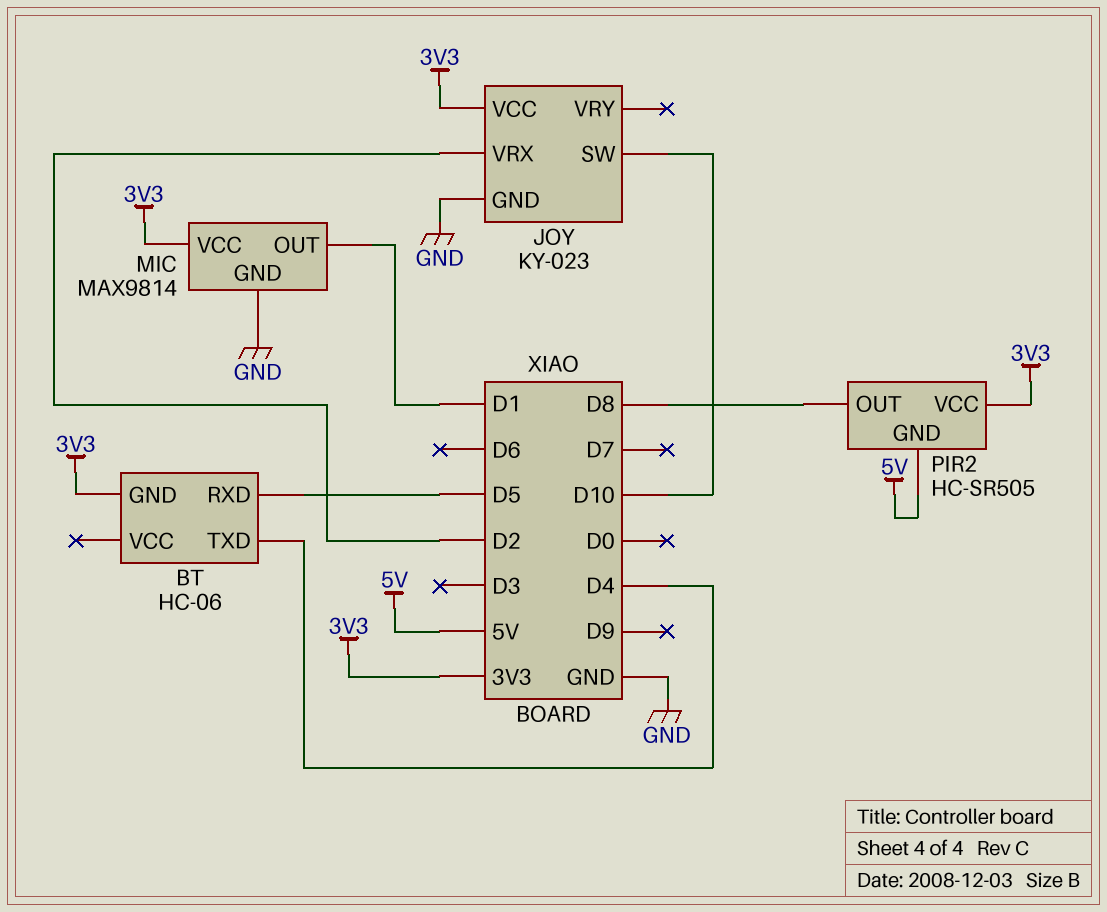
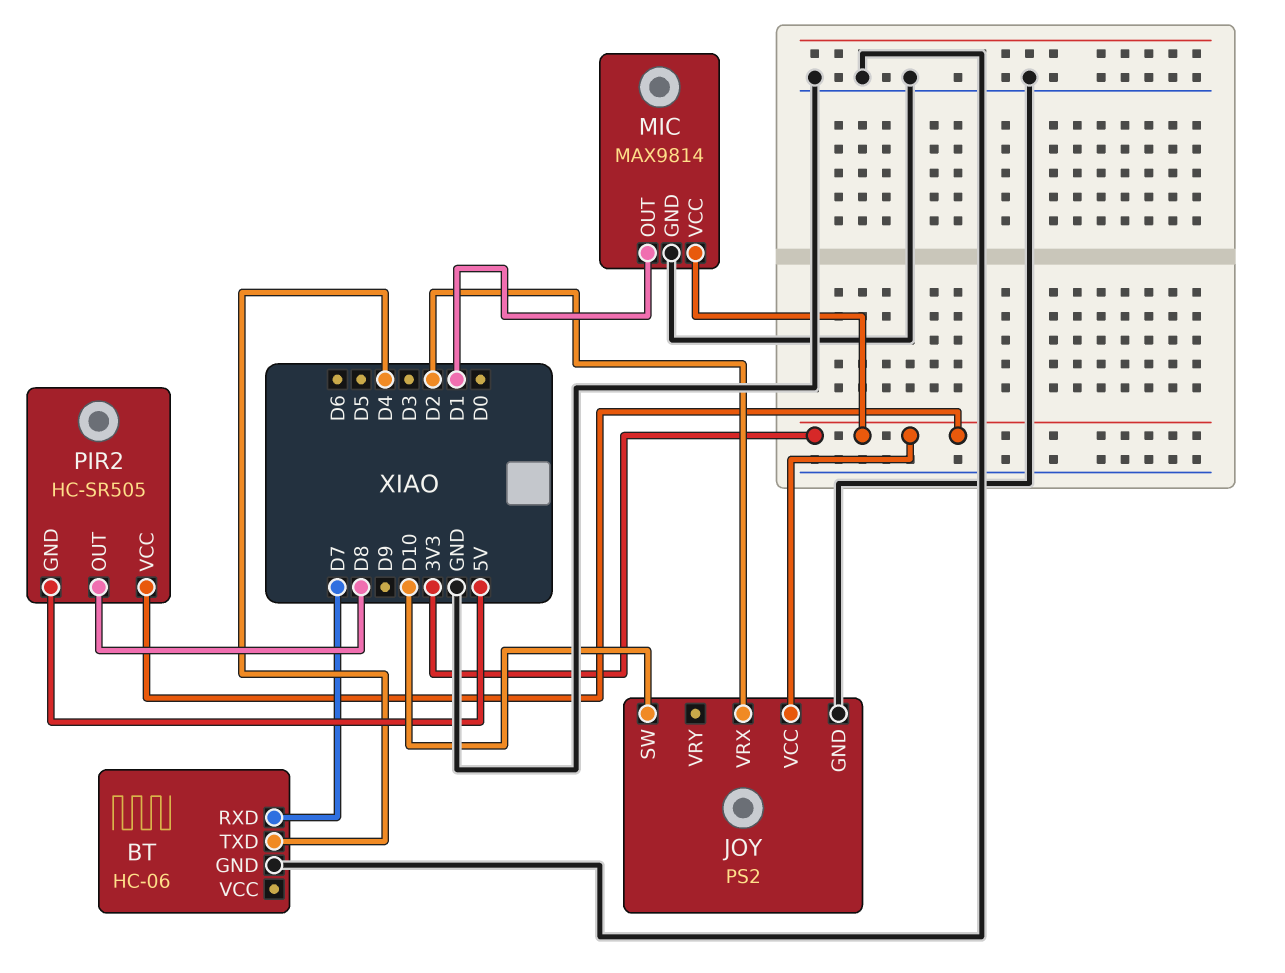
BT pin GND: 3V3 -> GND
BT pin RXD: D5 -> D7
JOY: KY-023 -> PS2

